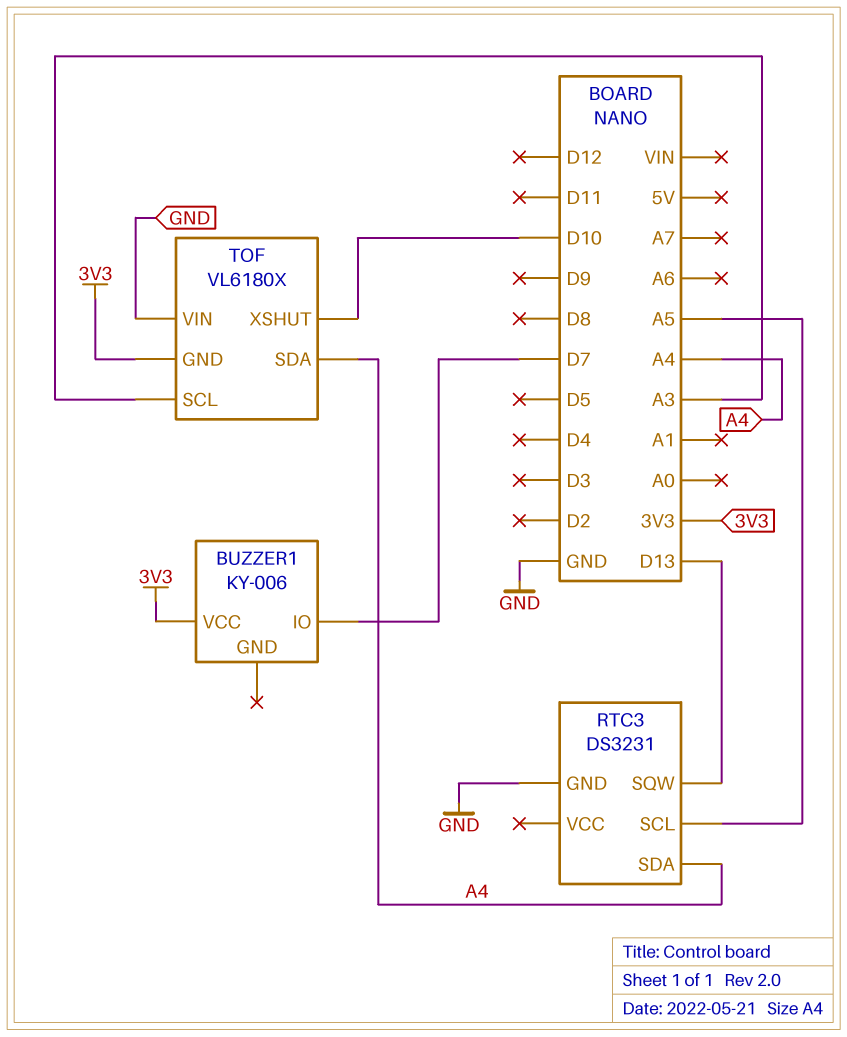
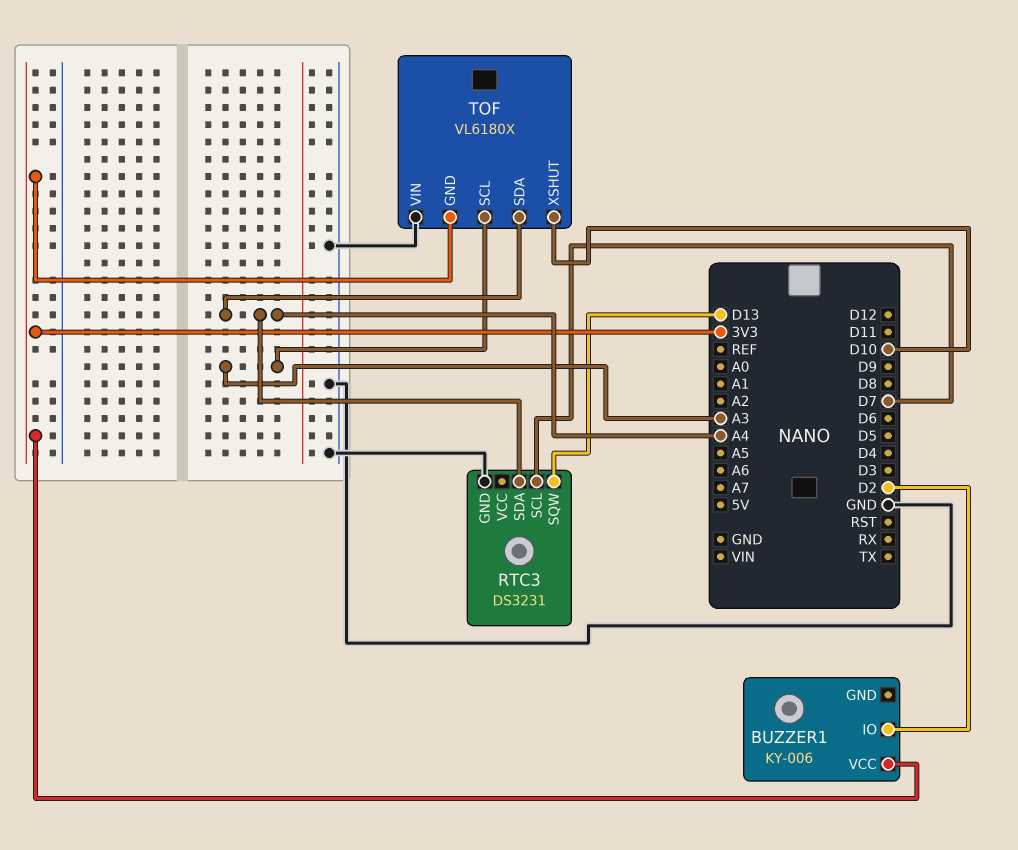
BUZZER1 pin IO: D7 -> D2
RTC3 pin SCL: A5 -> D7

